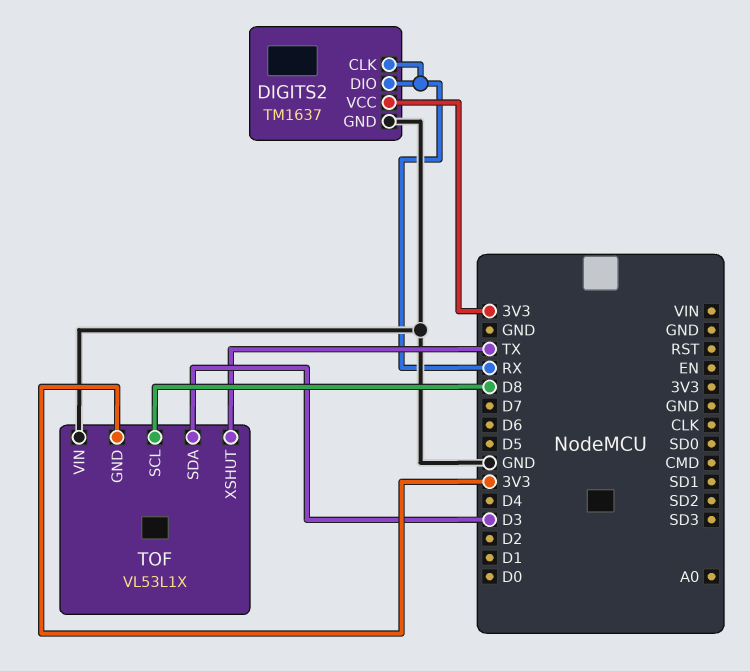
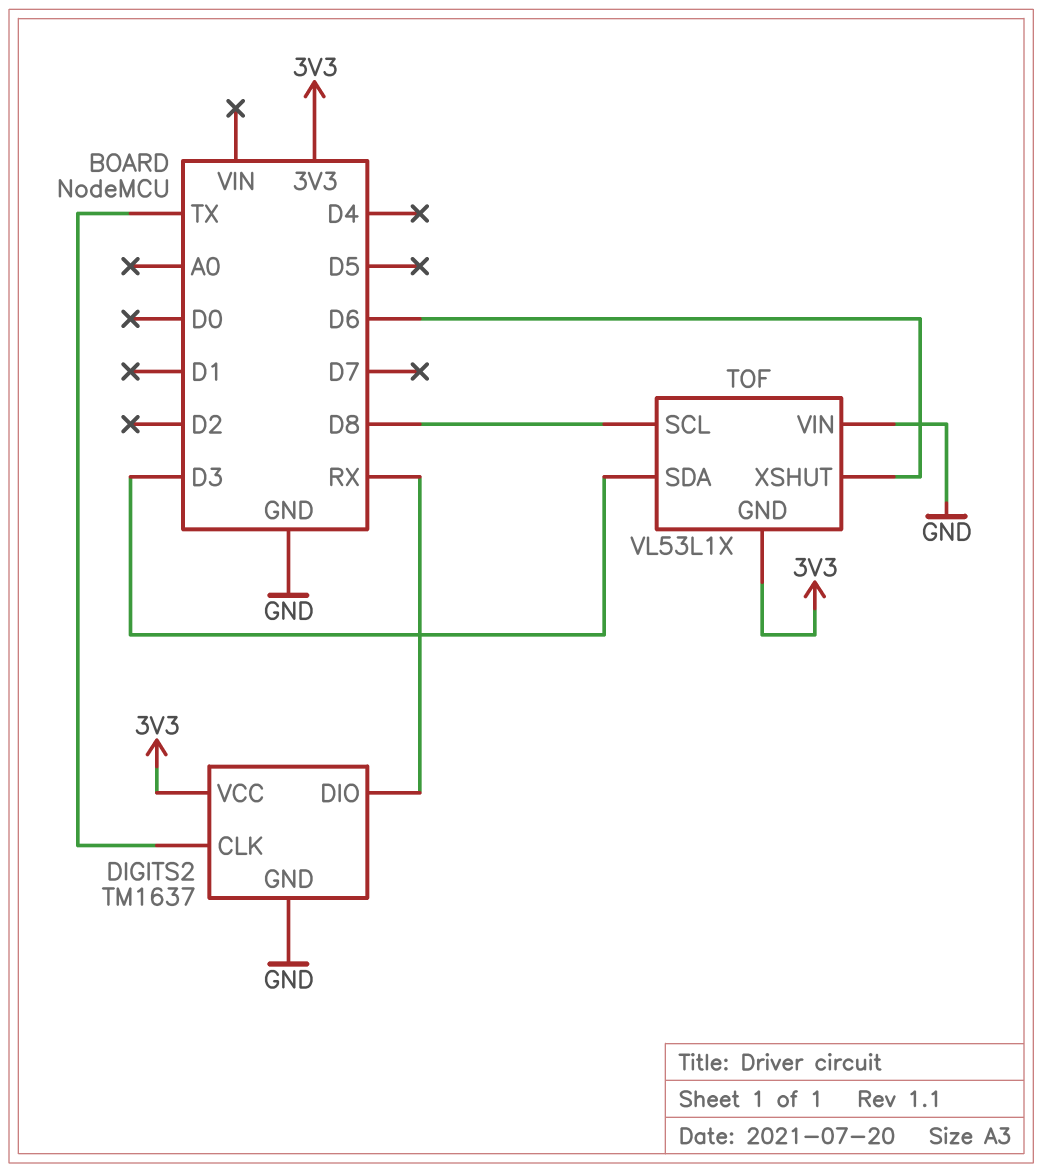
DIGITS2 pin CLK: RX -> TX
TOF pin XSHUT: TX -> D6

